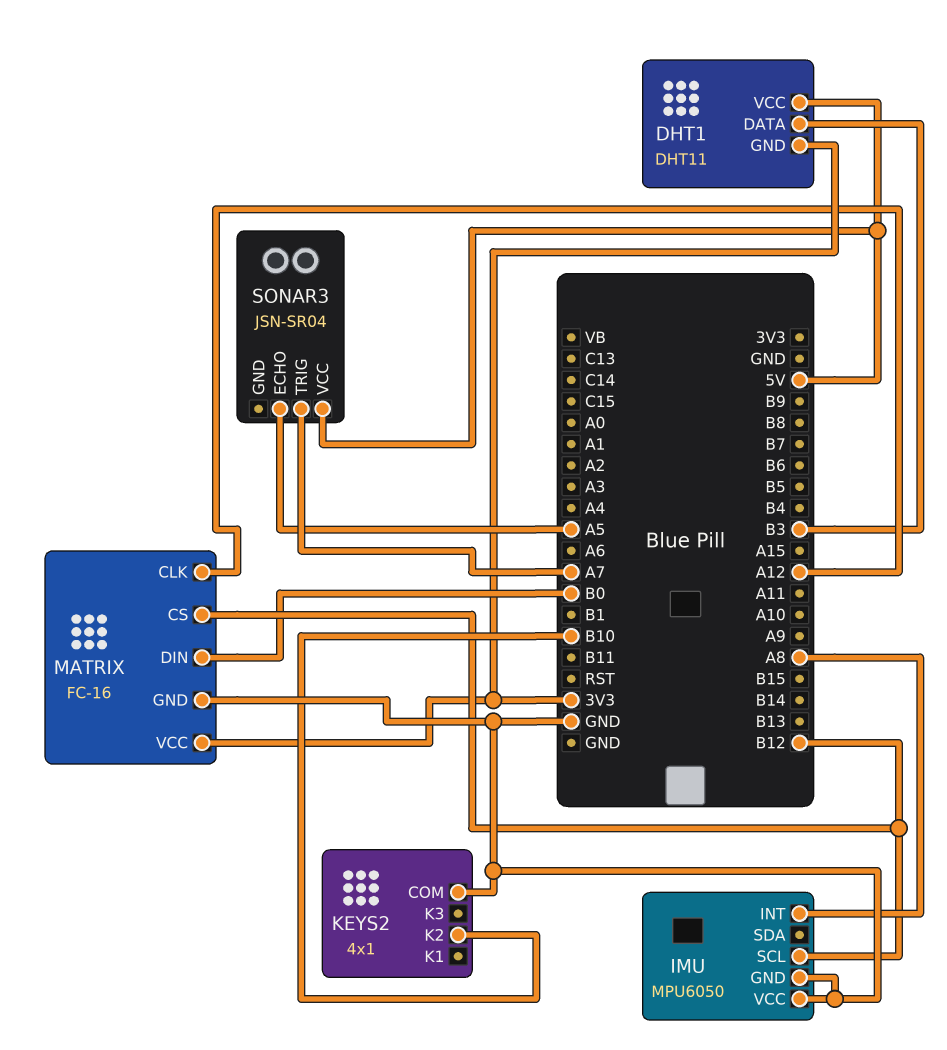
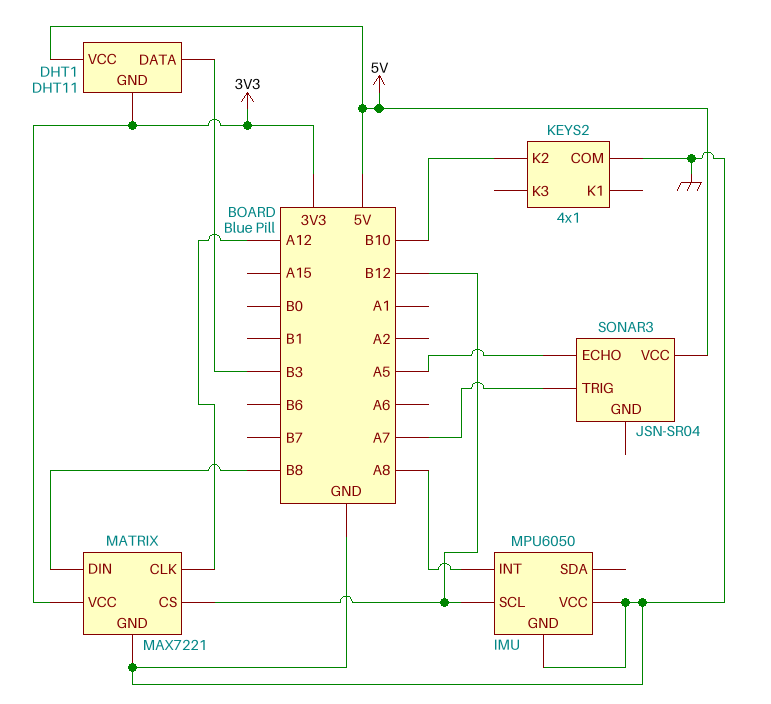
MATRIX: FC-16 -> MAX7221
MATRIX pin DIN: B0 -> B8

